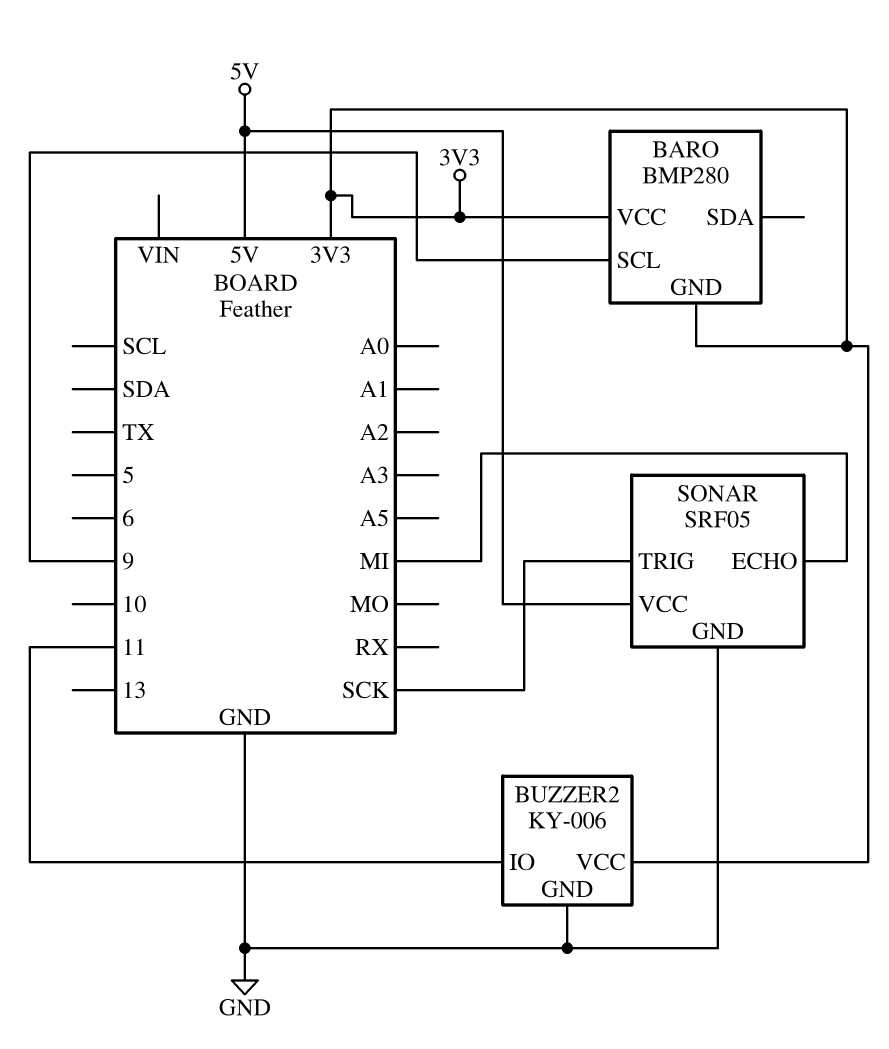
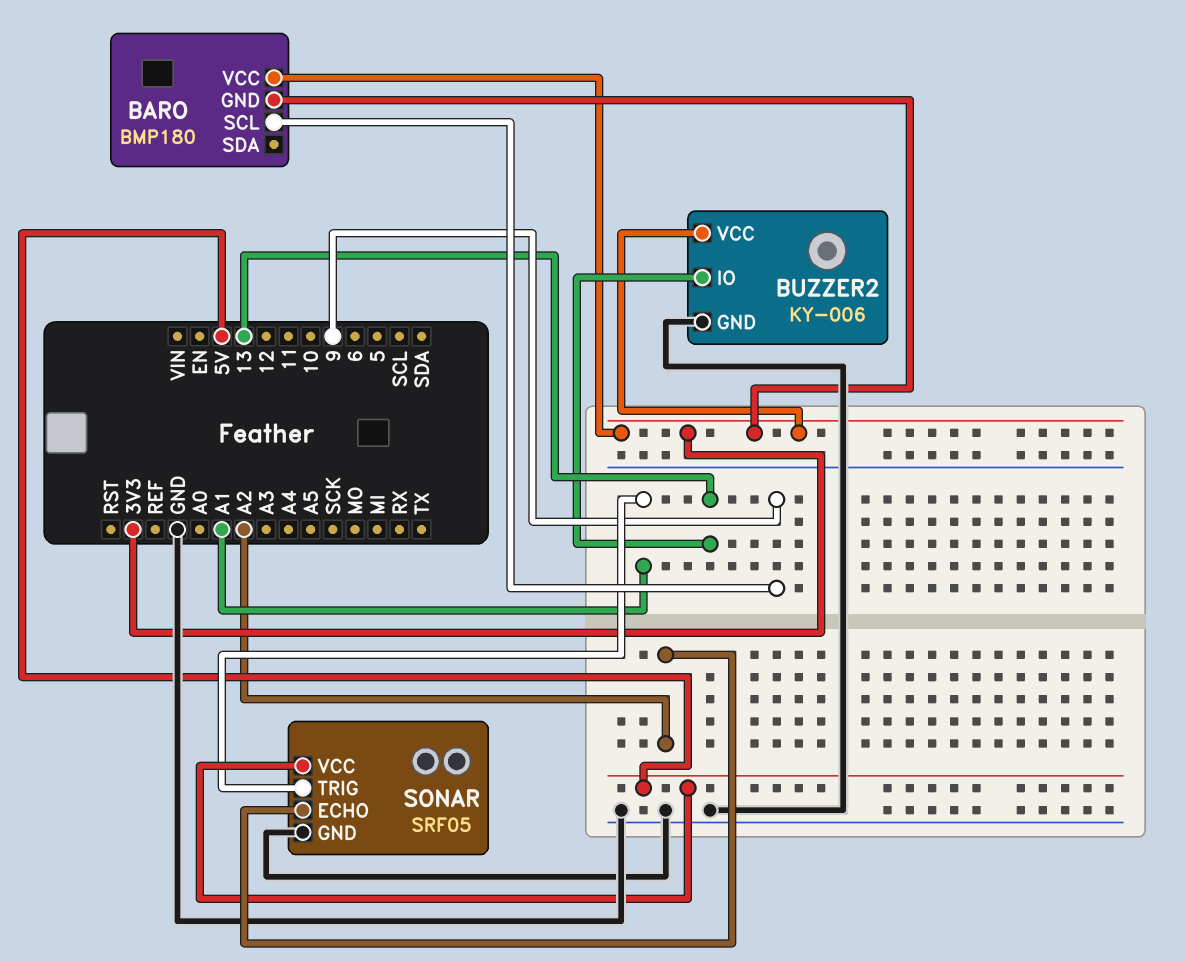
BARO: BMP280 -> BMP180
BUZZER2 pin IO: 11 -> 13
SONAR pin ECHO: MI -> A2
SONAR pin TRIG: SCK -> A1

